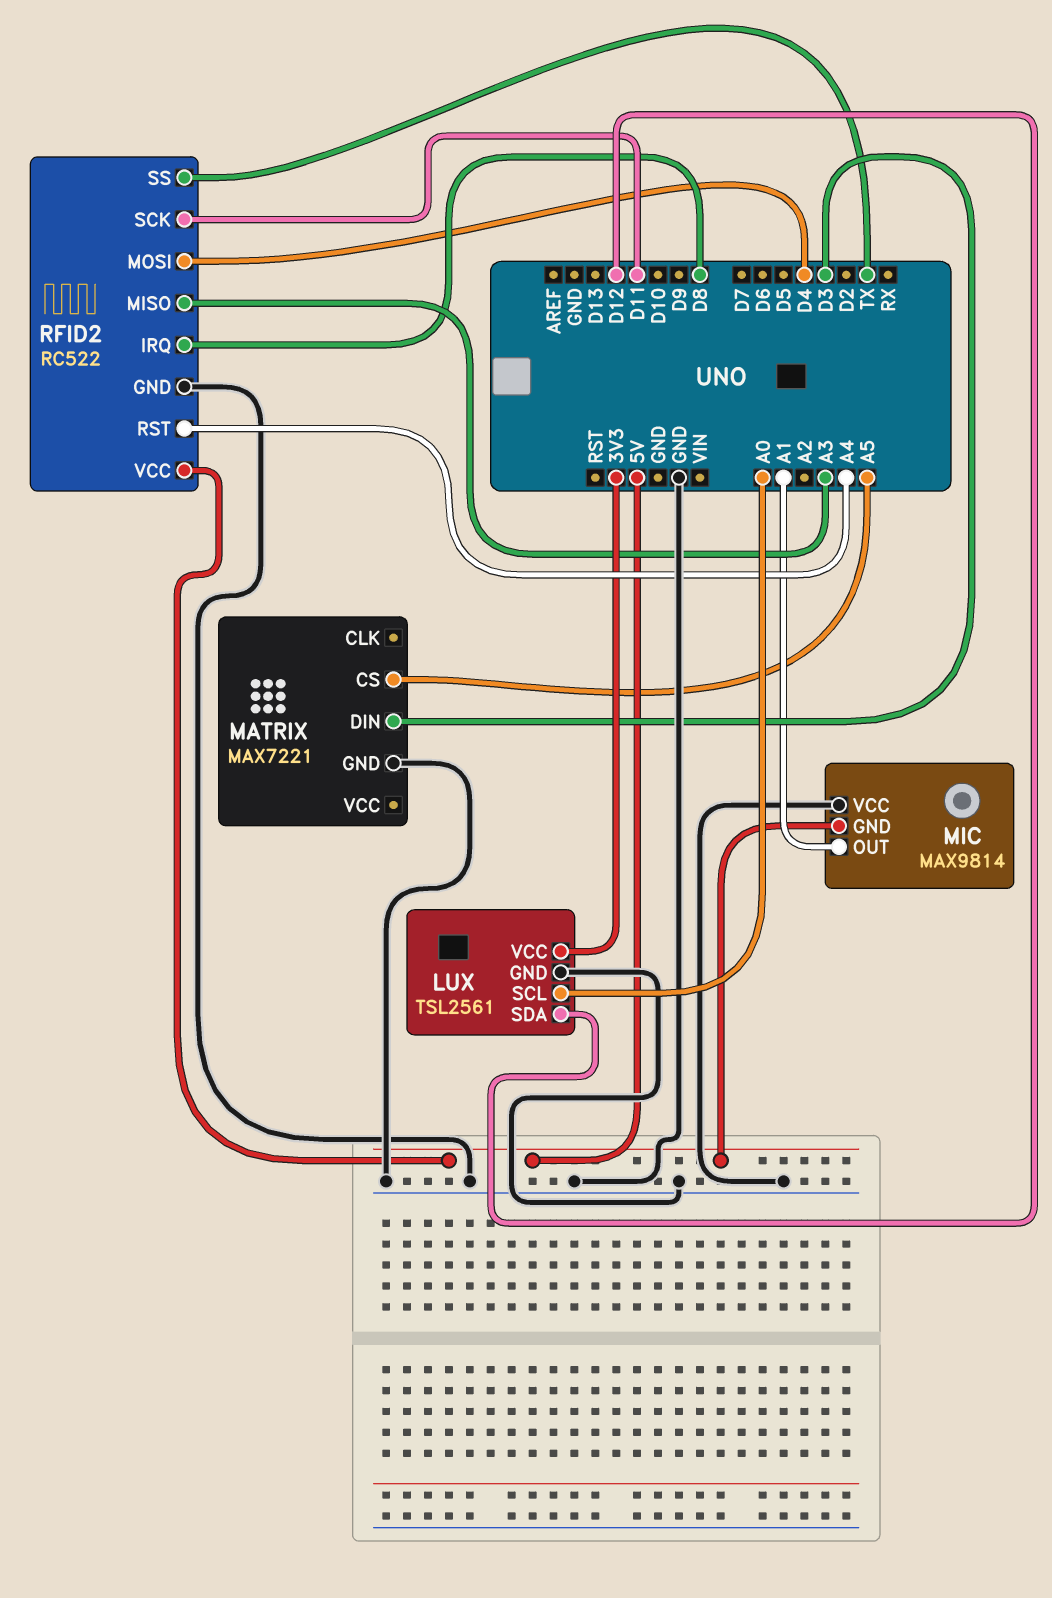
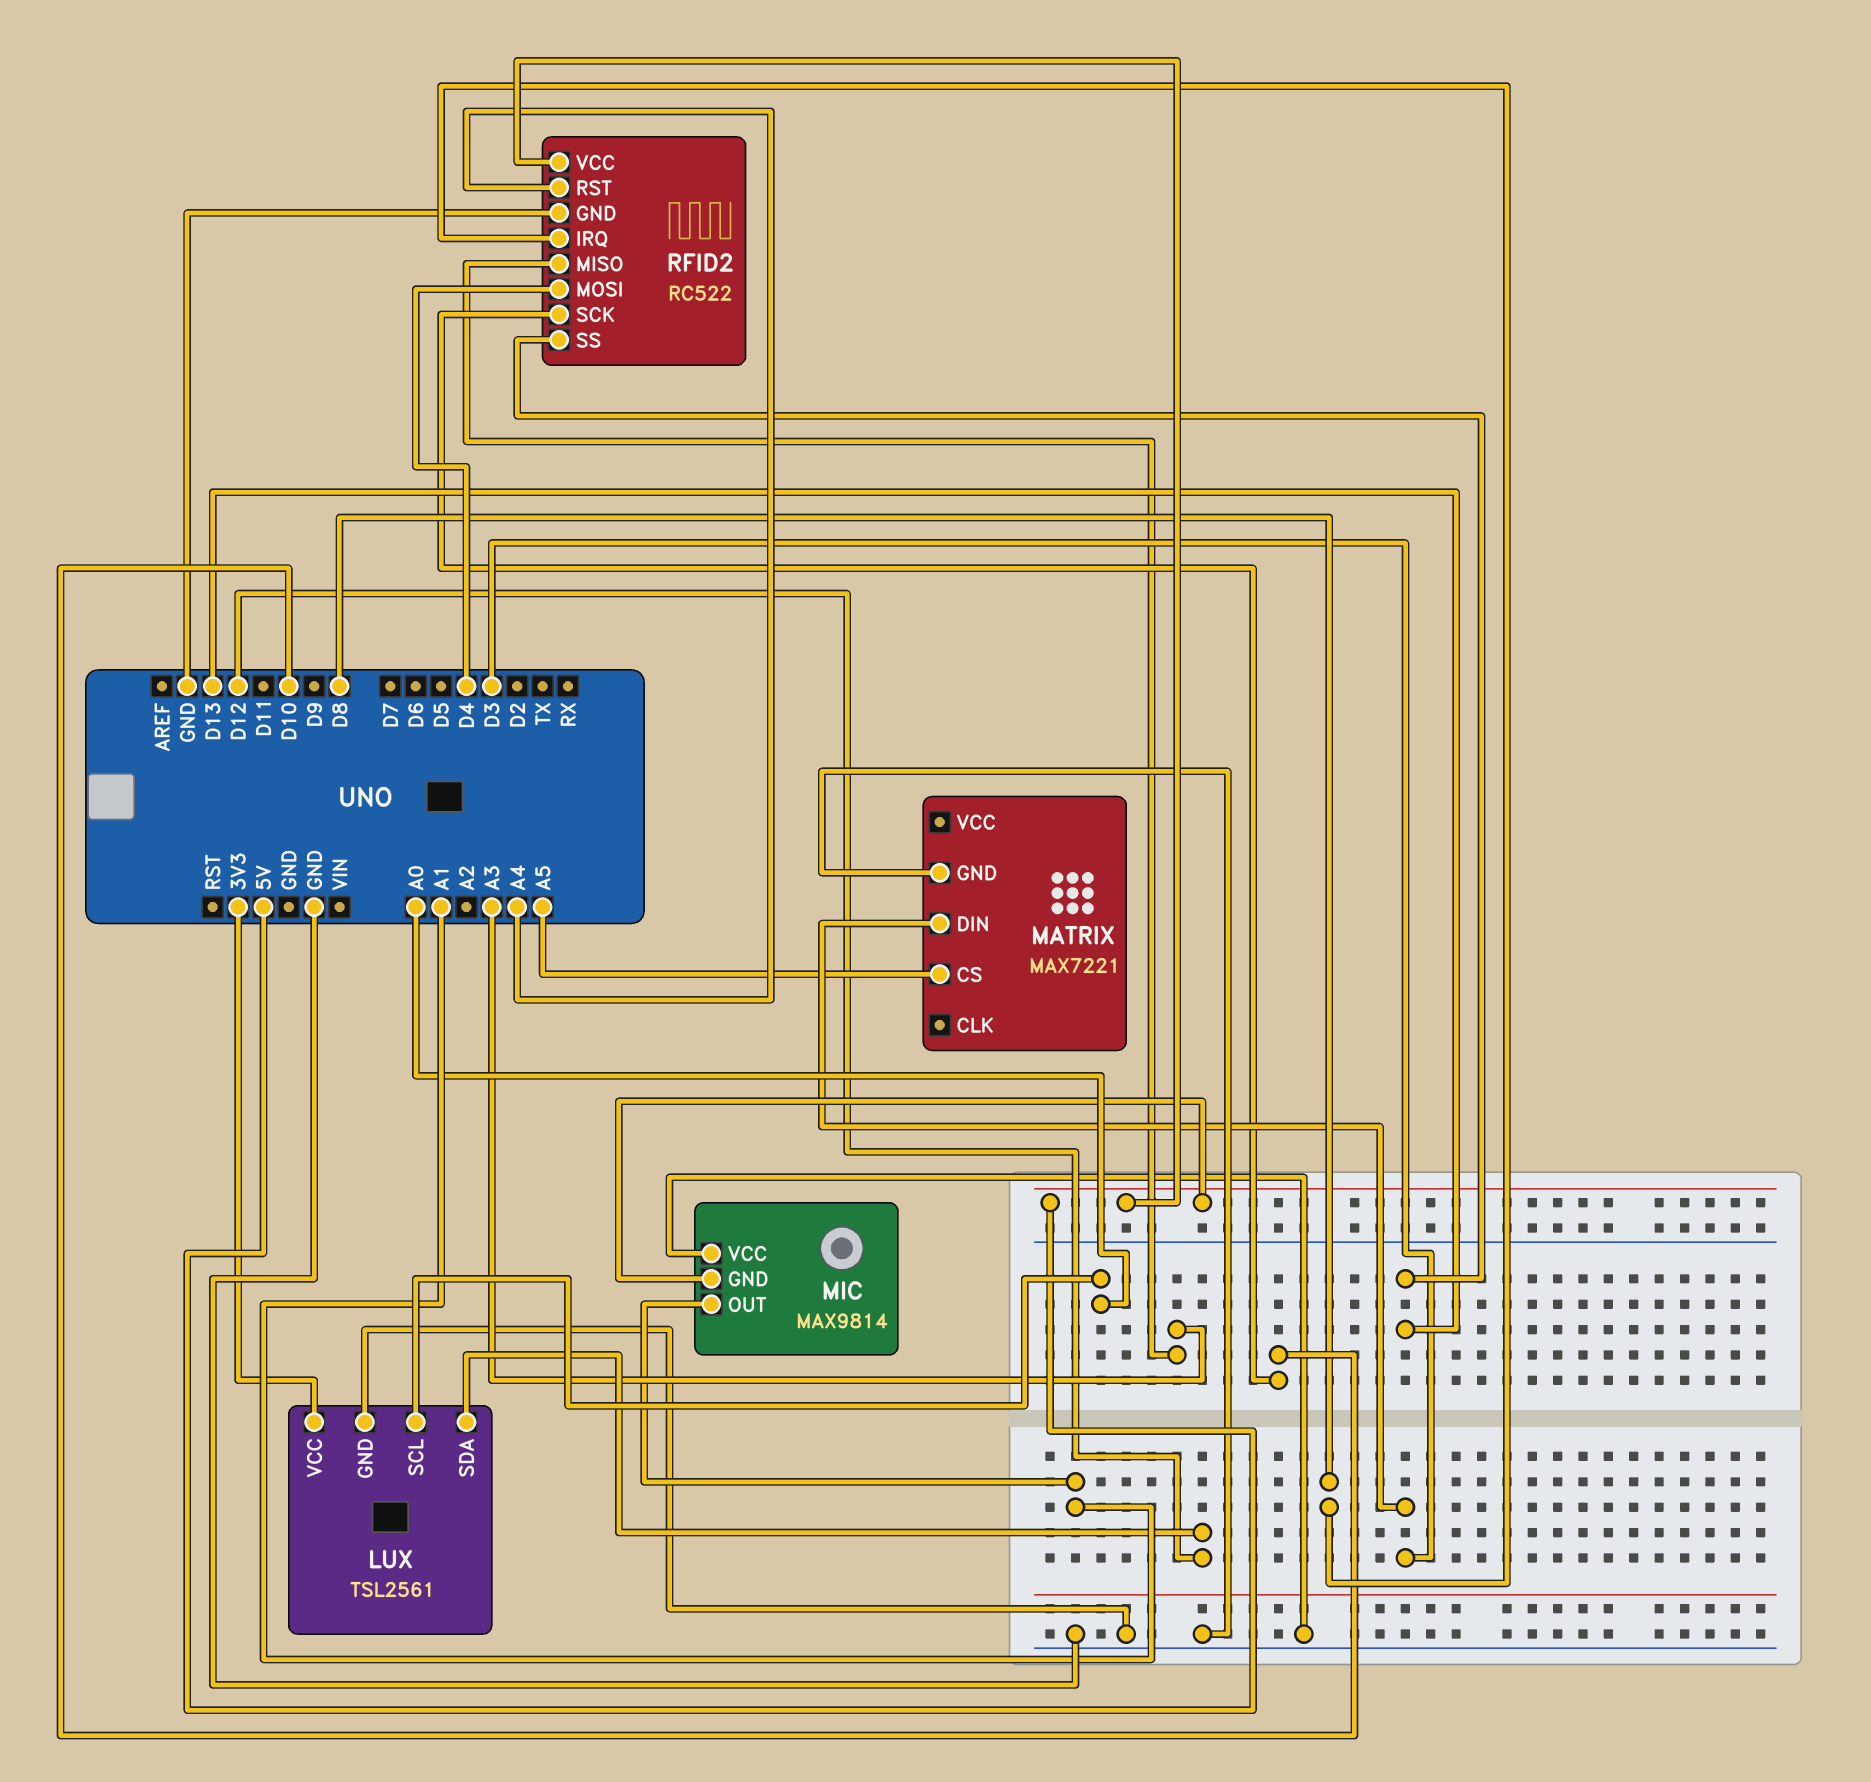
RFID2 pin SCK: D11 -> D10
RFID2 pin SS: TX -> D13

